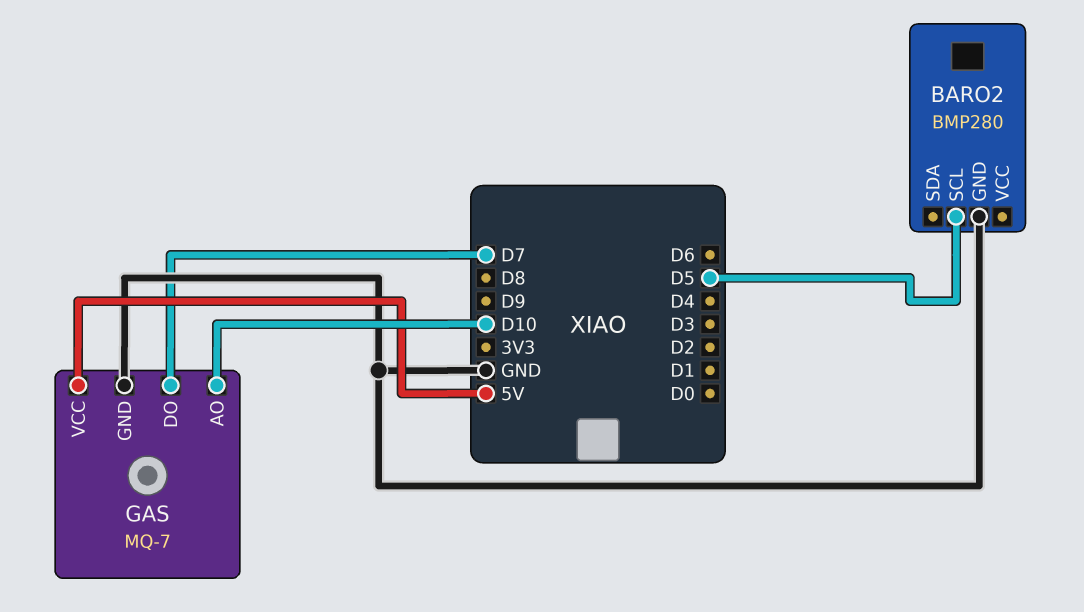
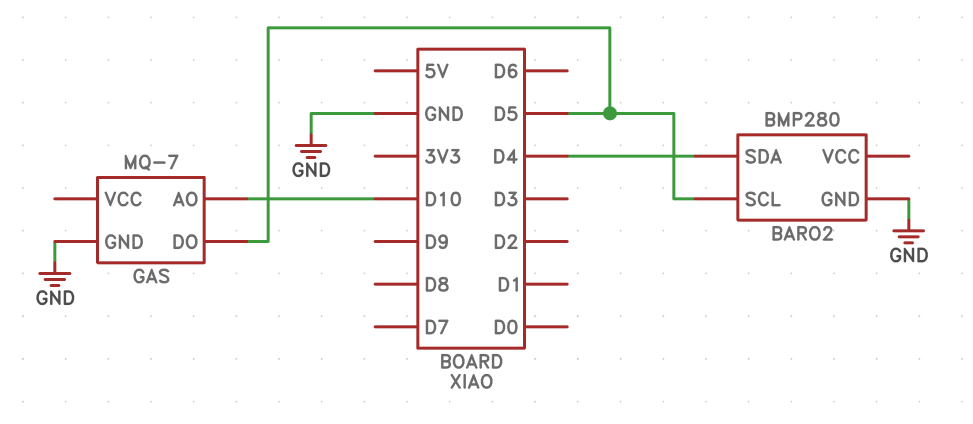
BARO2 pin SDA: none -> D4
GAS pin DO: D7 -> D5
GAS pin VCC: 5V -> none

